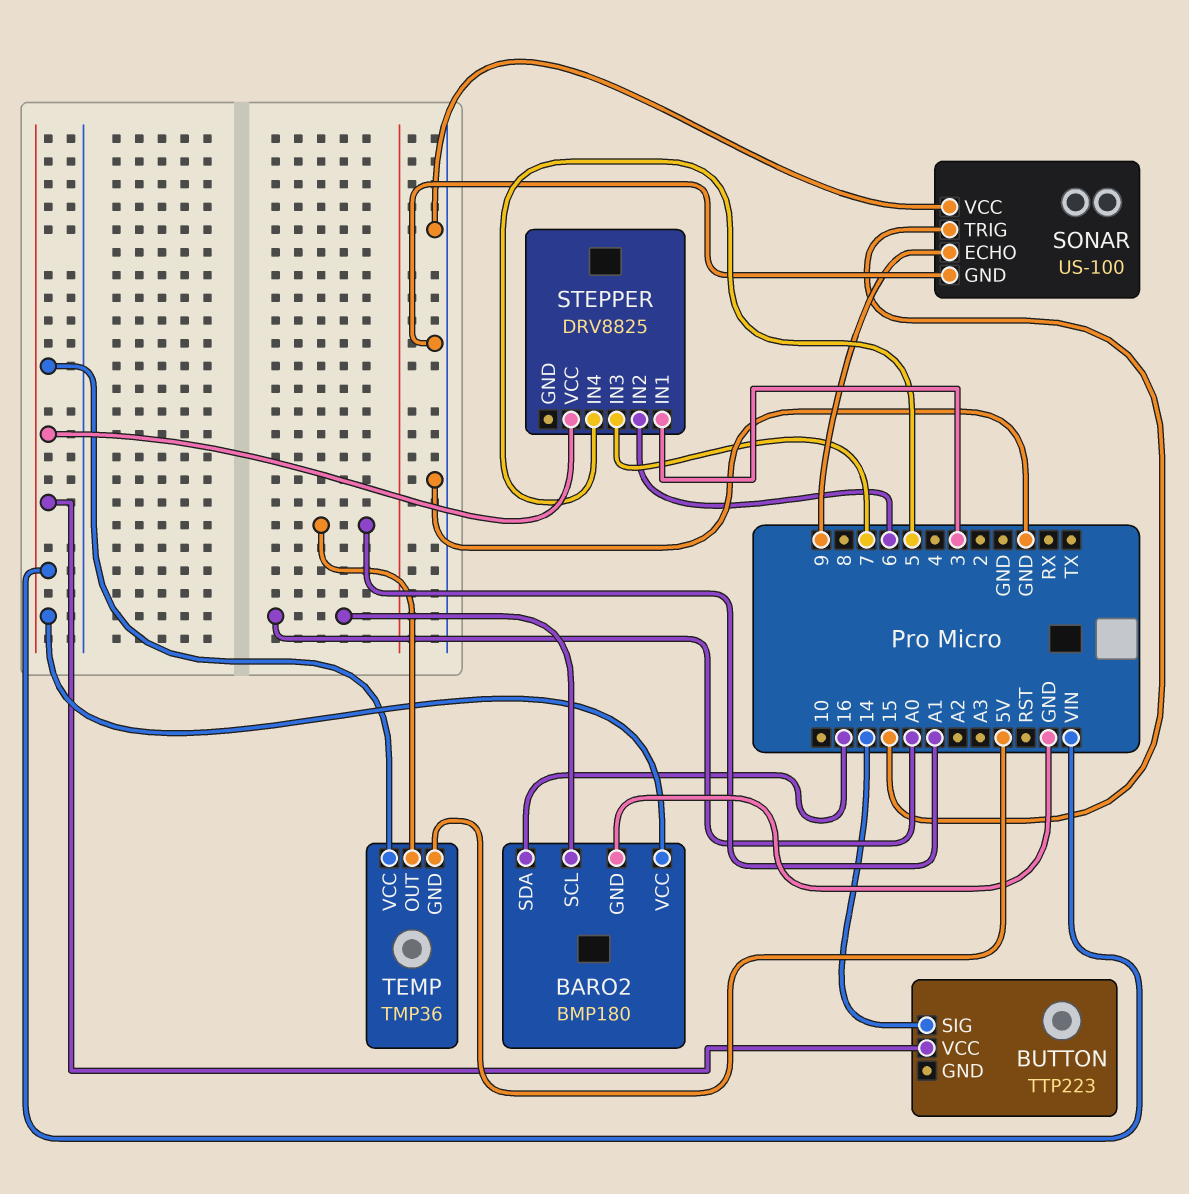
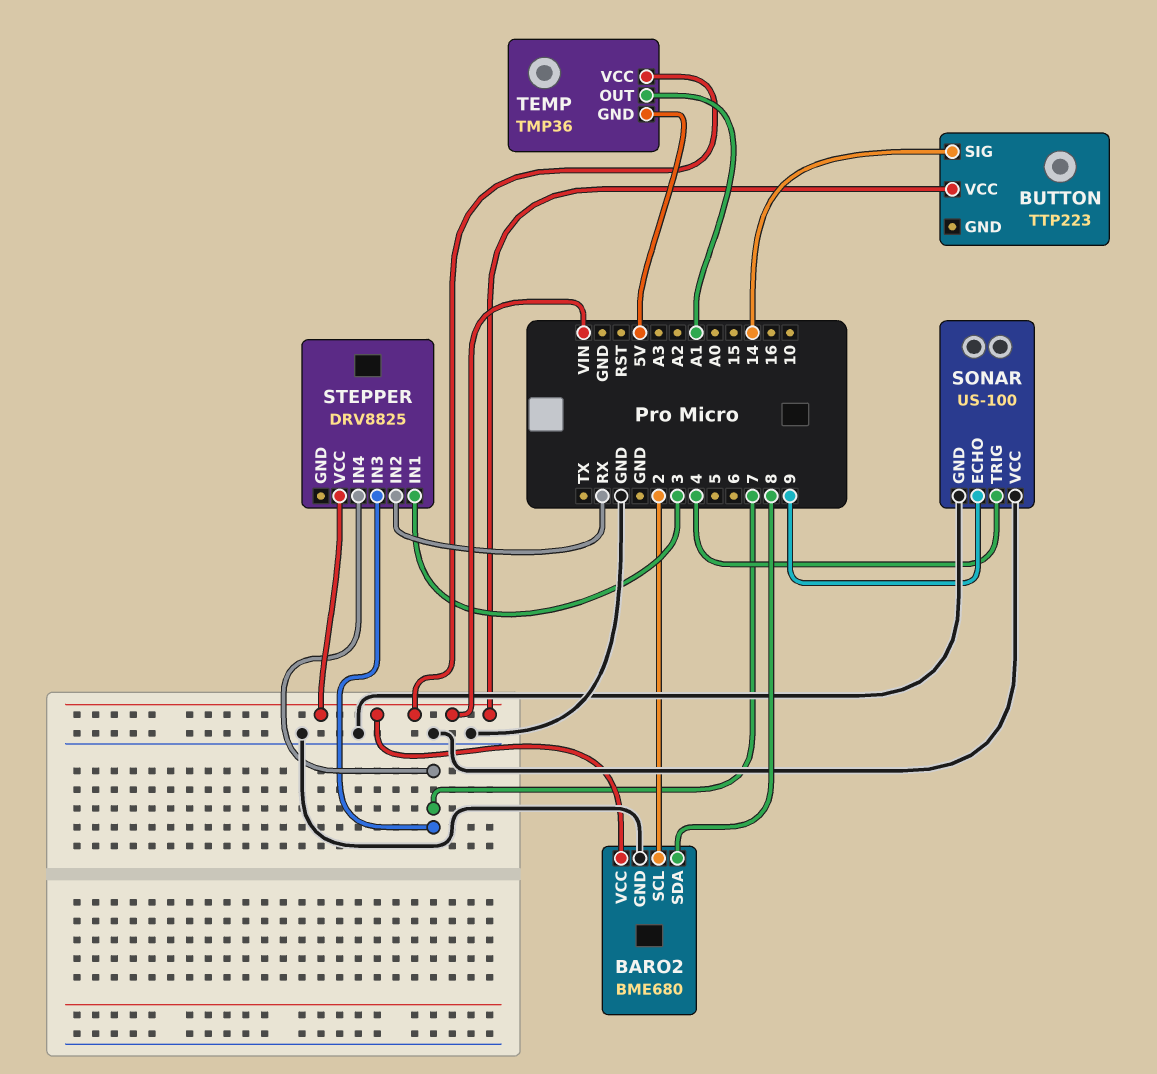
BARO2: BMP180 -> BME680
BARO2 pin SCL: A0 -> 2
BARO2 pin SDA: 16 -> 8
SONAR pin TRIG: 15 -> 4
STEPPER pin IN2: 6 -> RX
STEPPER pin IN4: 5 -> 7

